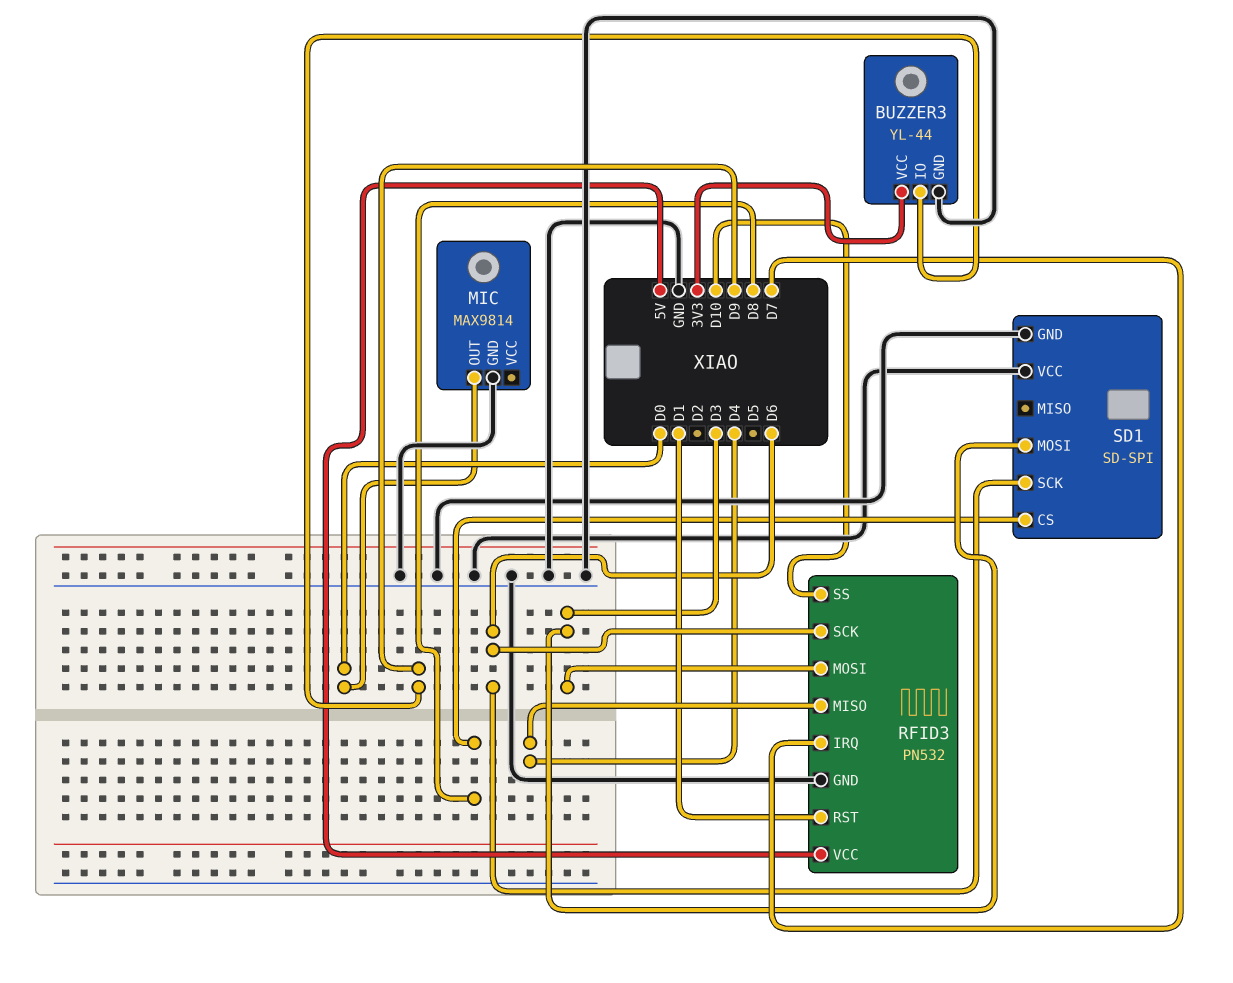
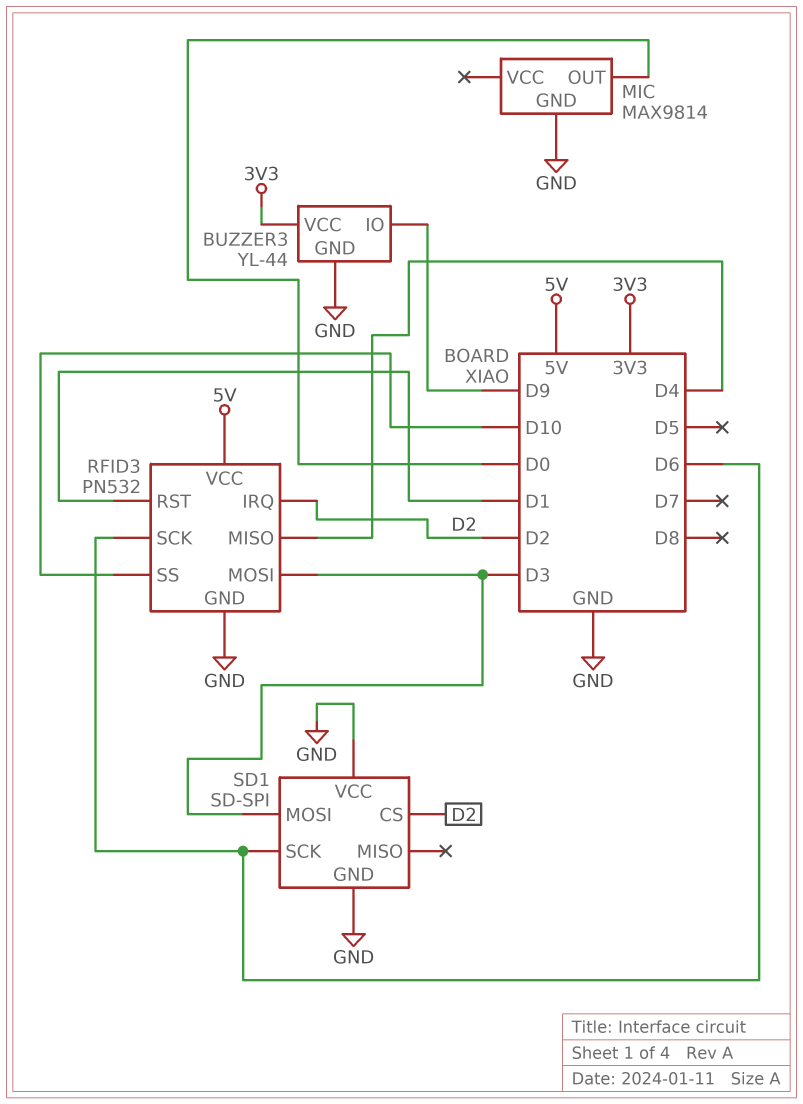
RFID3 pin IRQ: D7 -> D2
SD1 pin CS: D8 -> D2

